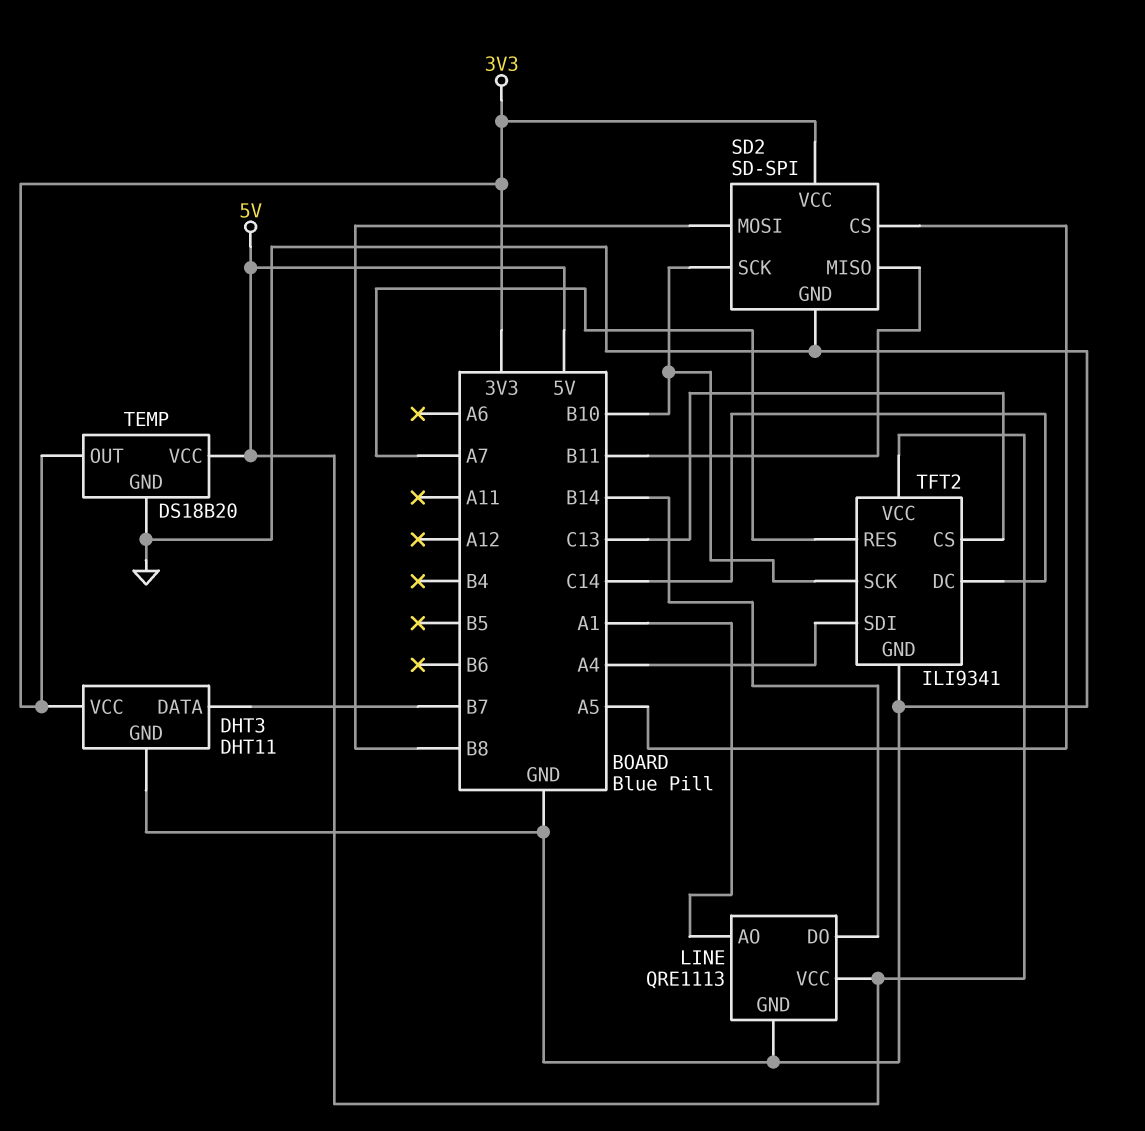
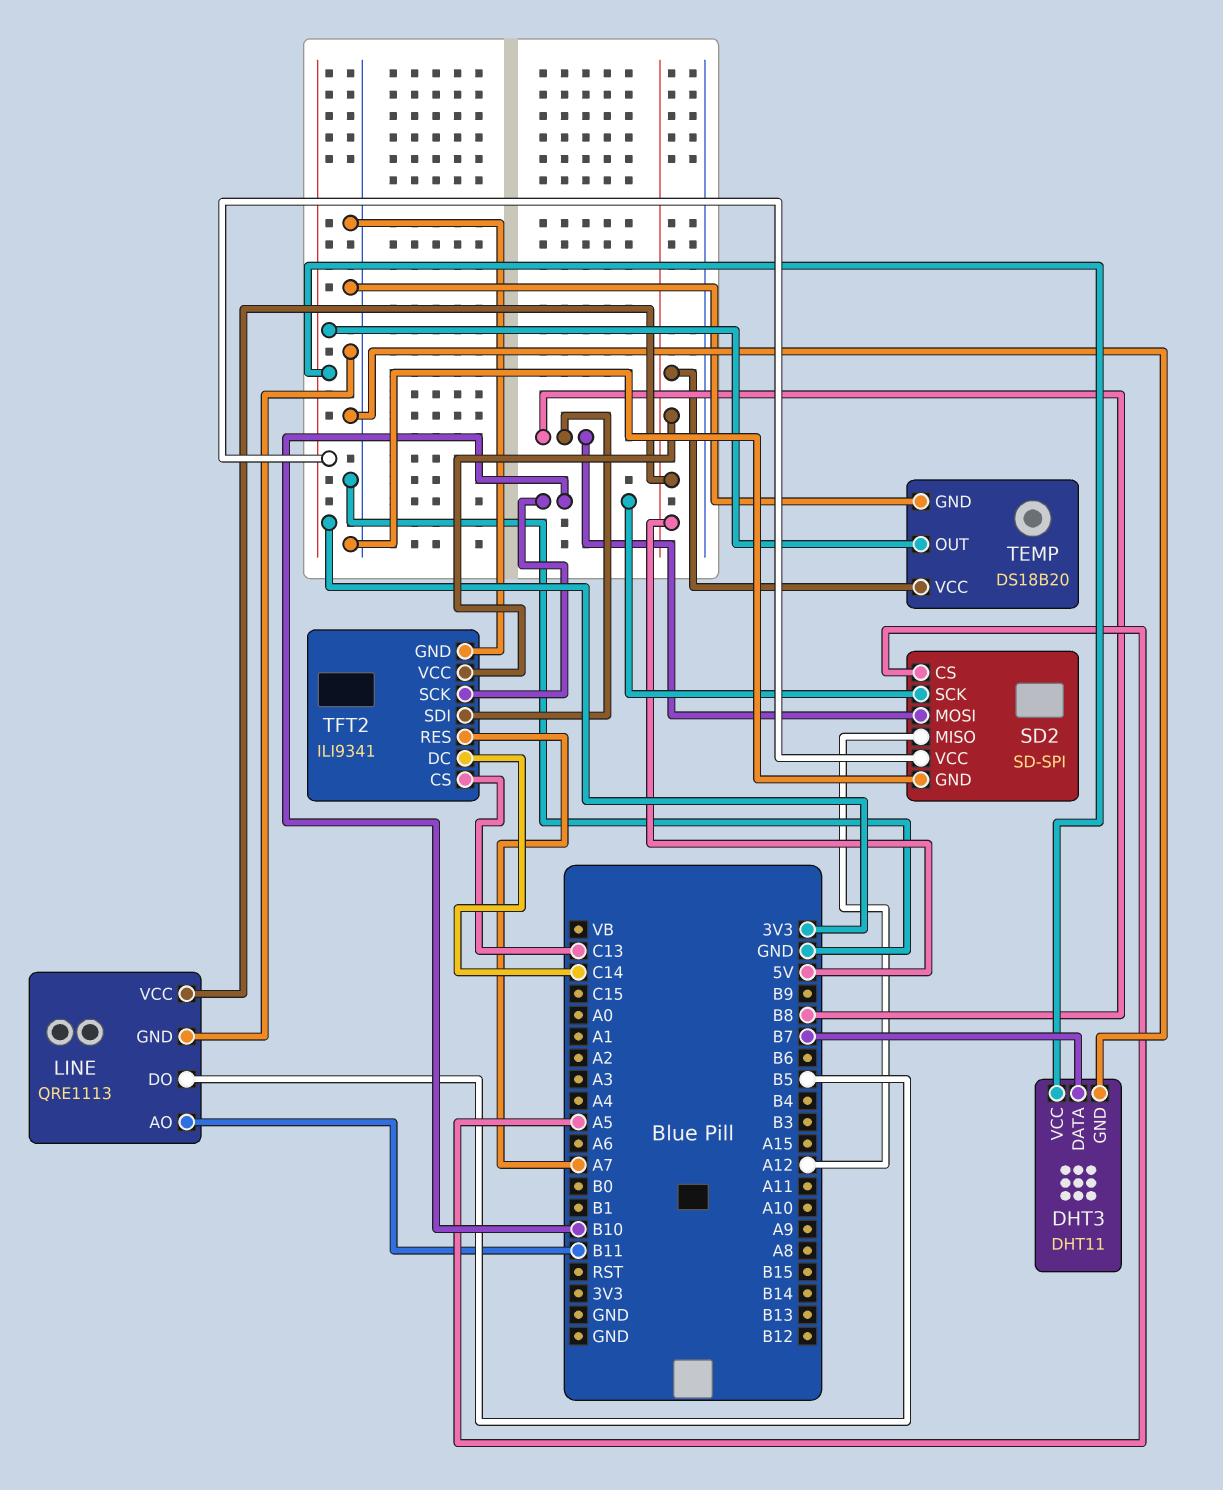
LINE pin AO: A1 -> B11
LINE pin DO: B14 -> B5
SD2 pin MISO: B11 -> A12
TFT2 pin SDI: A4 -> B8

